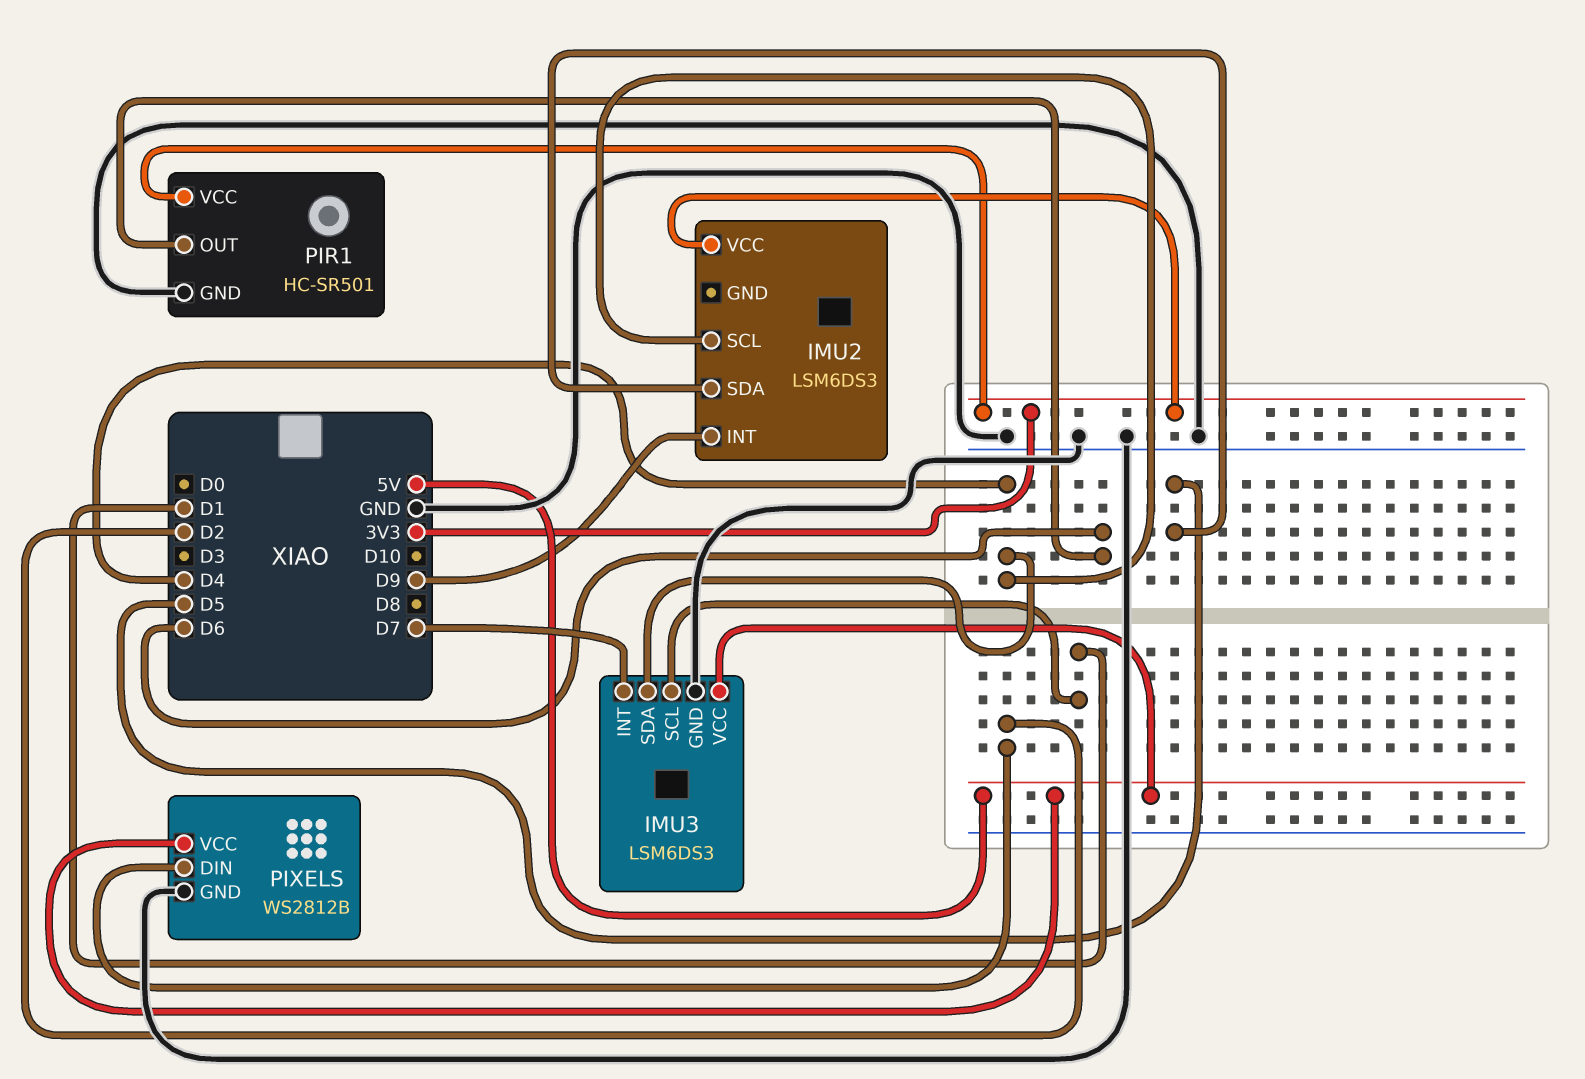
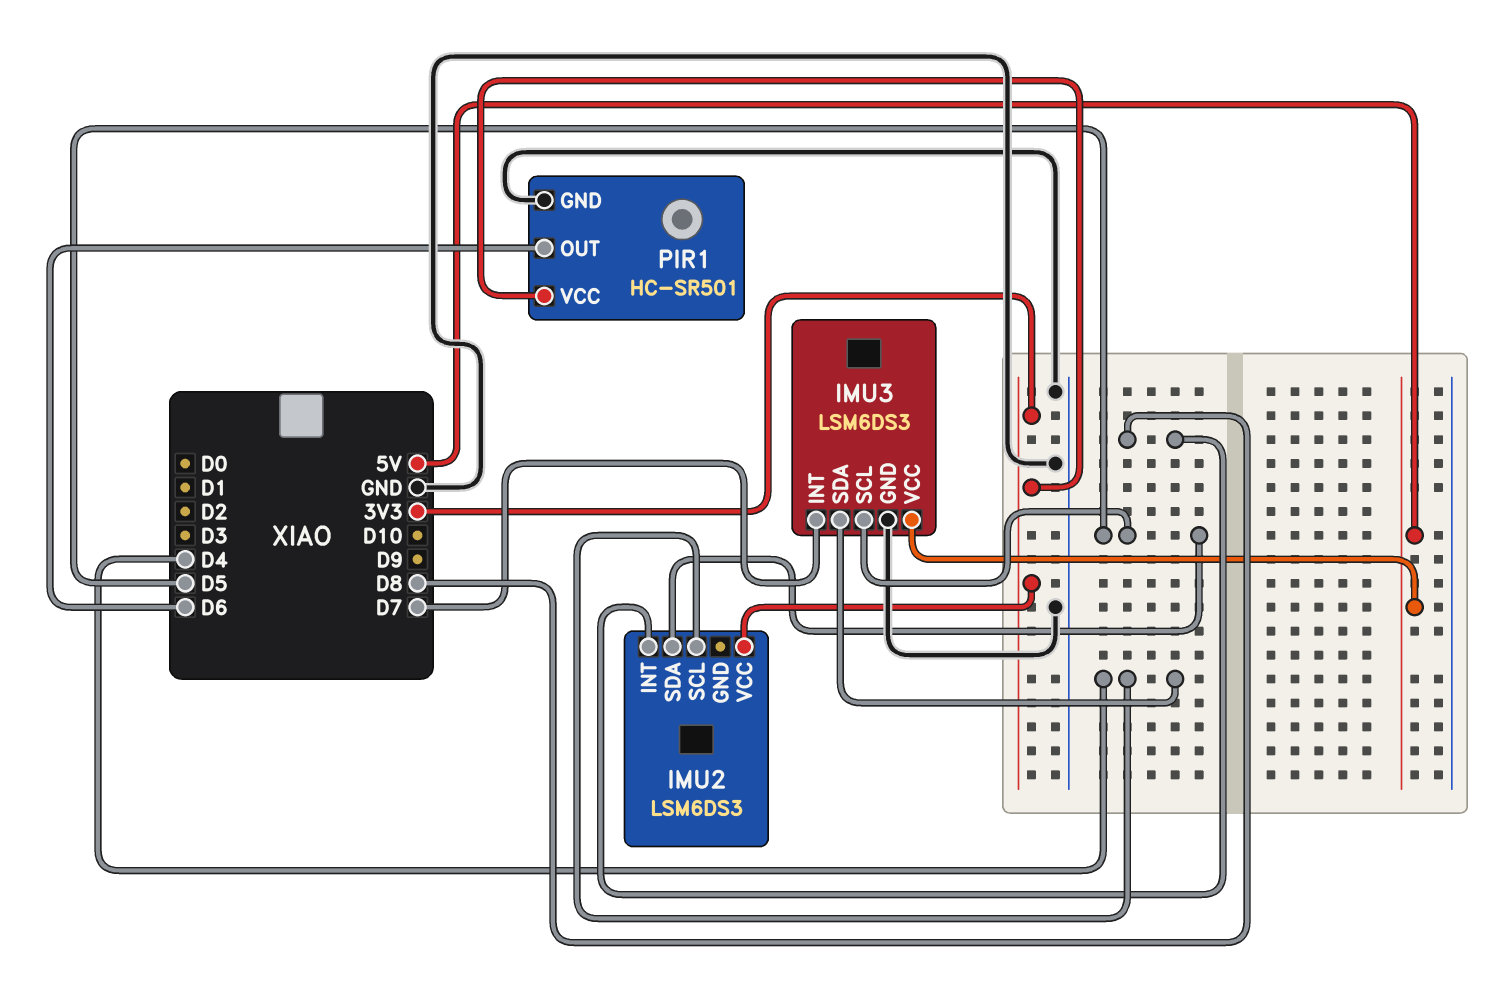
IMU2 pin INT: D9 -> D8
IMU3 pin SCL: D1 -> D5
PIXELS: WS2812B -> none
PIXELS pin DIN: D2 -> none
PIXELS pin GND: GND -> none
PIXELS pin VCC: 5V -> none

